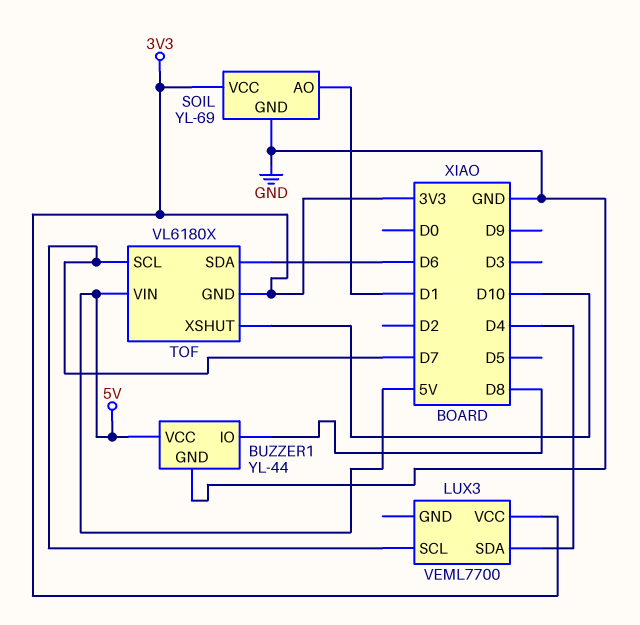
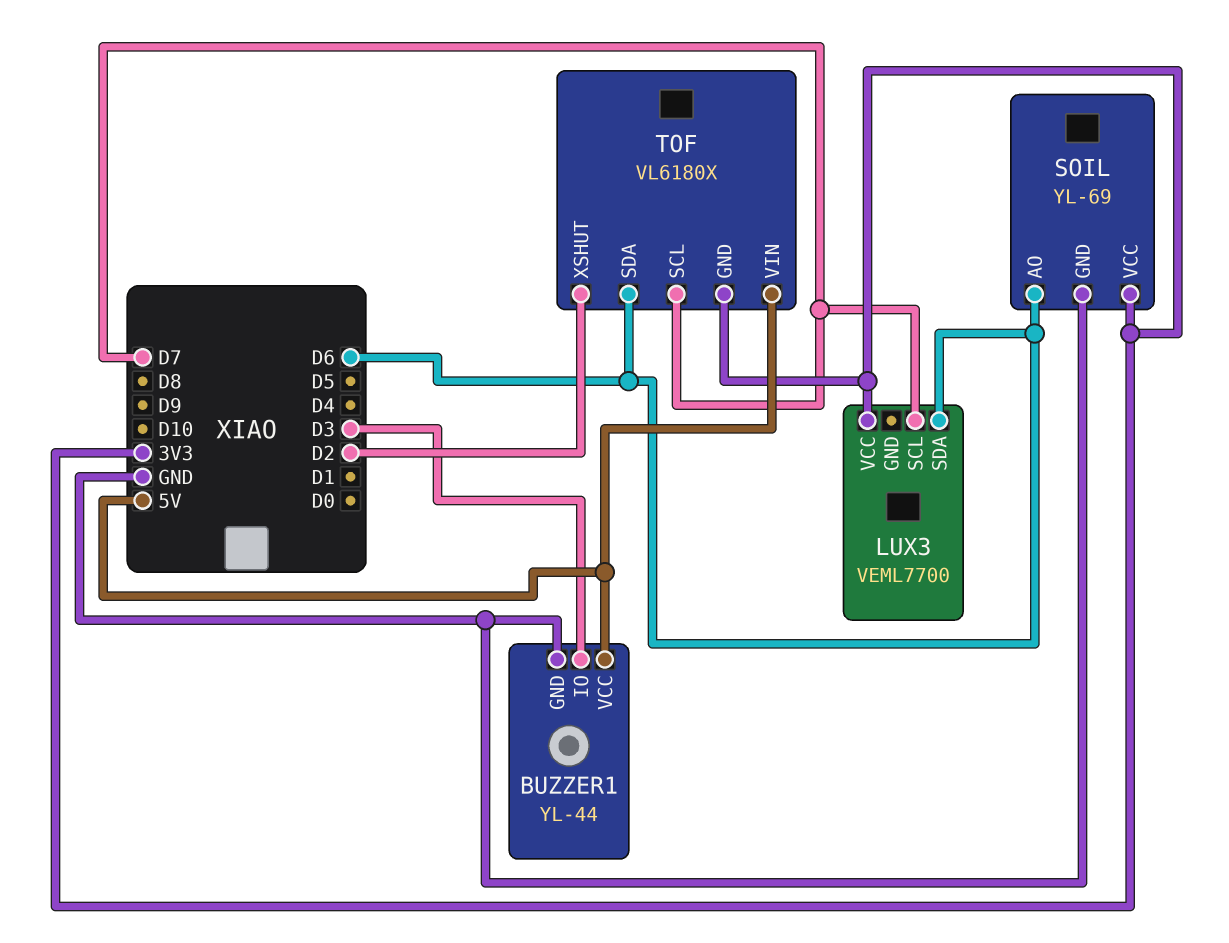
BUZZER1 pin IO: D8 -> D3
LUX3 pin SDA: D4 -> D6
SOIL pin AO: D1 -> D6
TOF pin XSHUT: D10 -> D2

